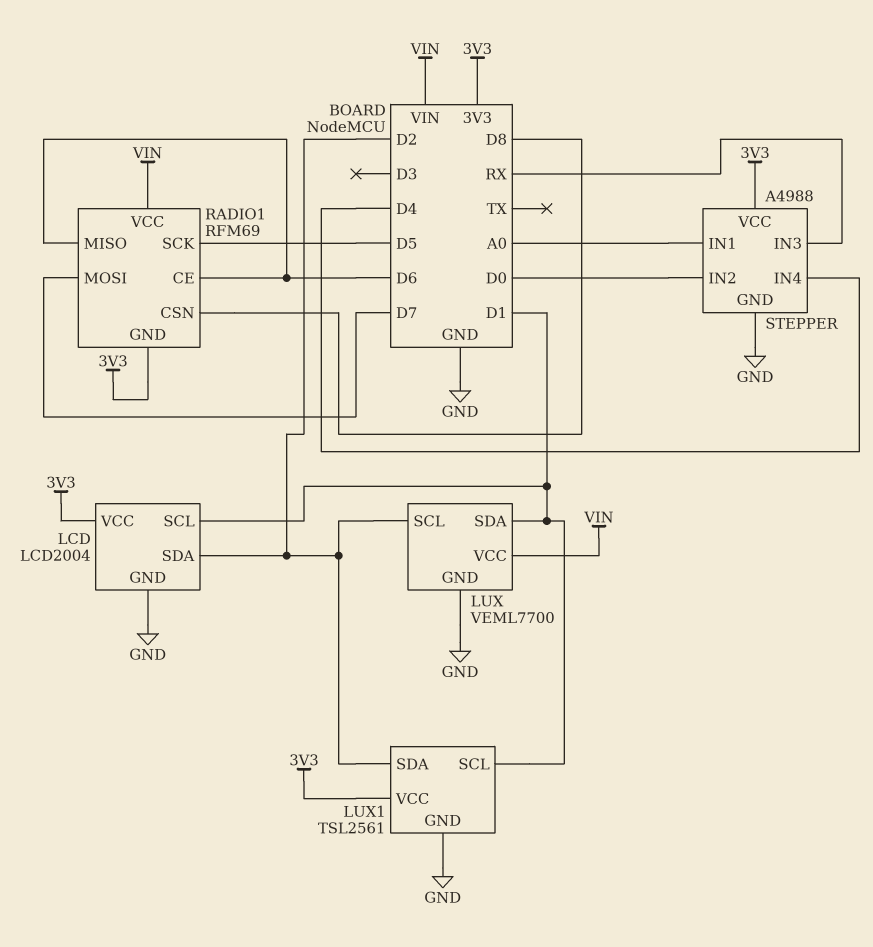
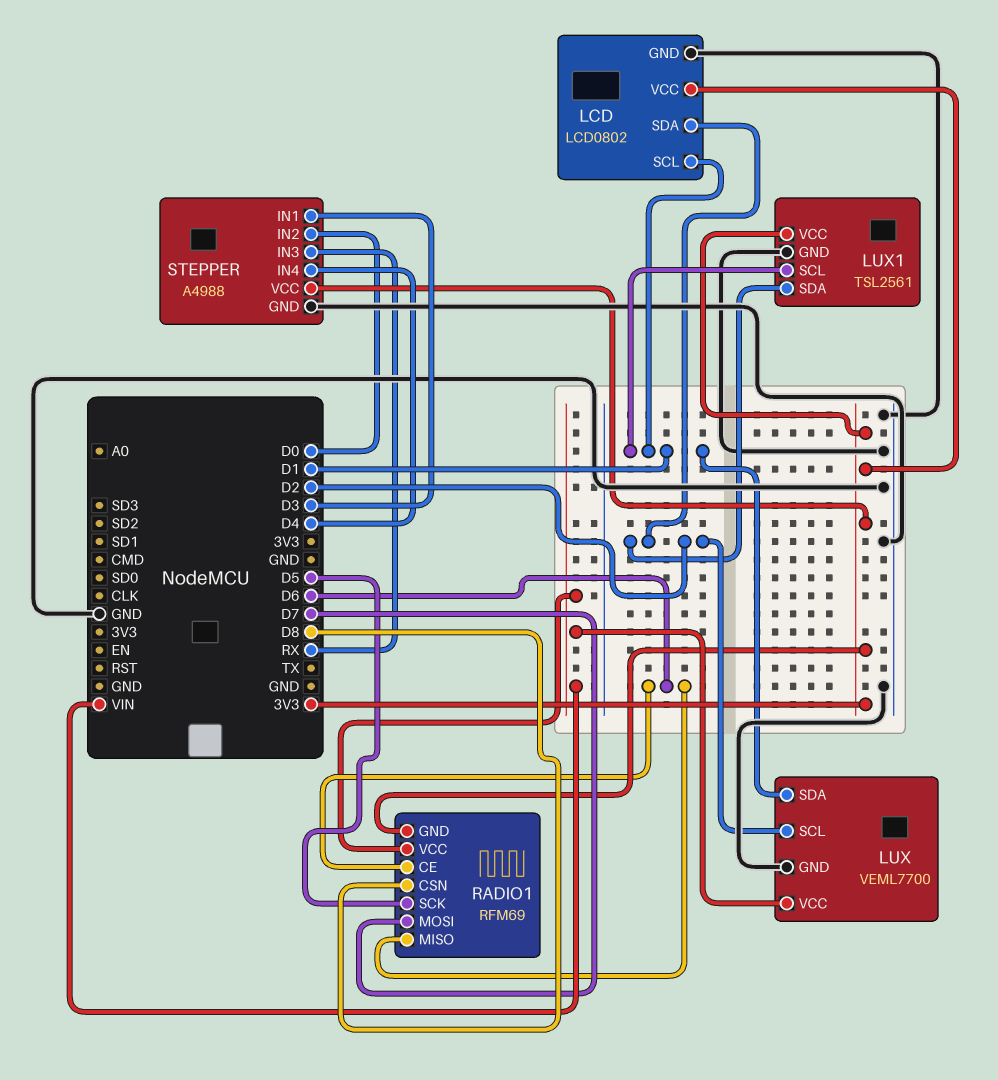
LCD: LCD2004 -> LCD0802
STEPPER pin IN1: A0 -> D3

